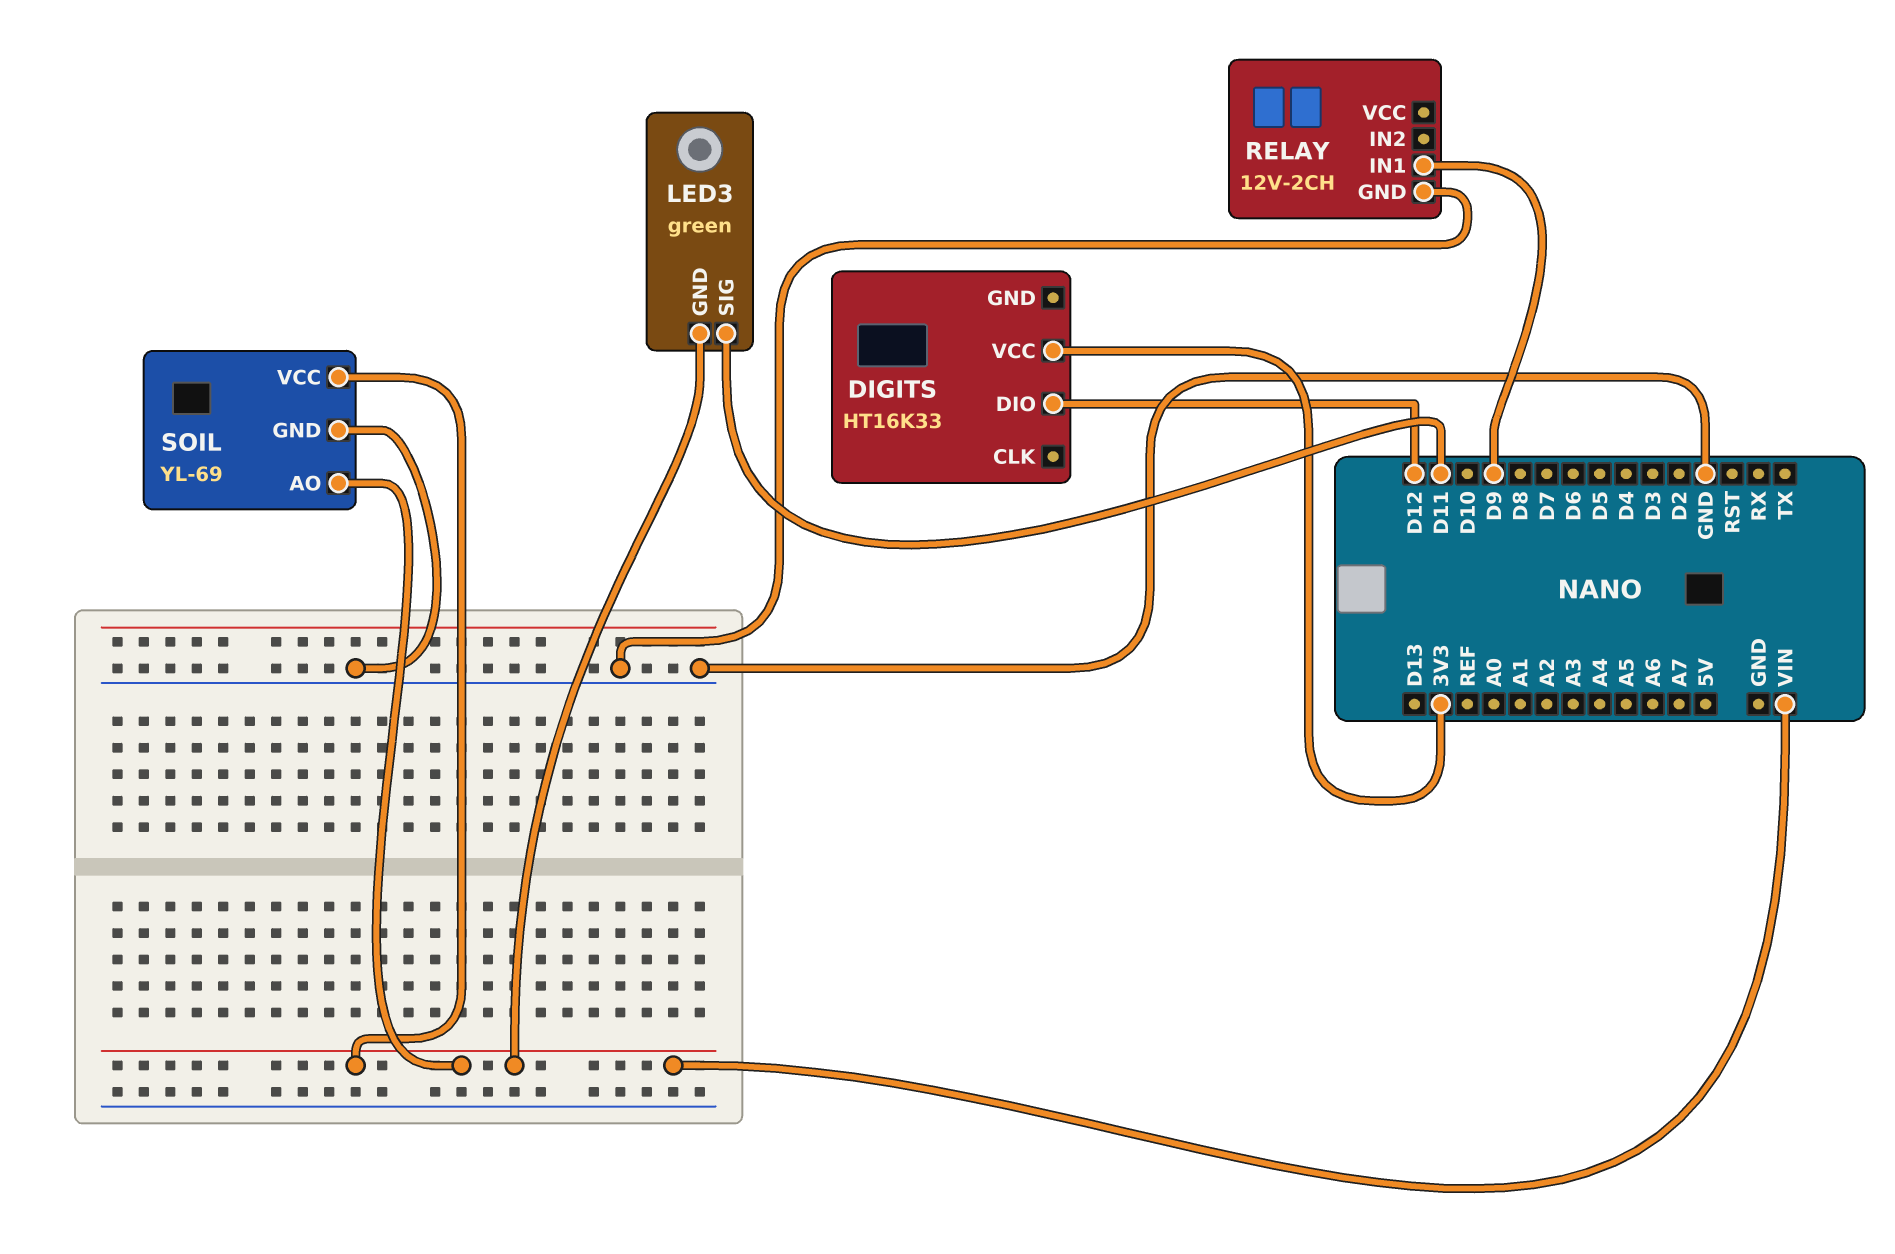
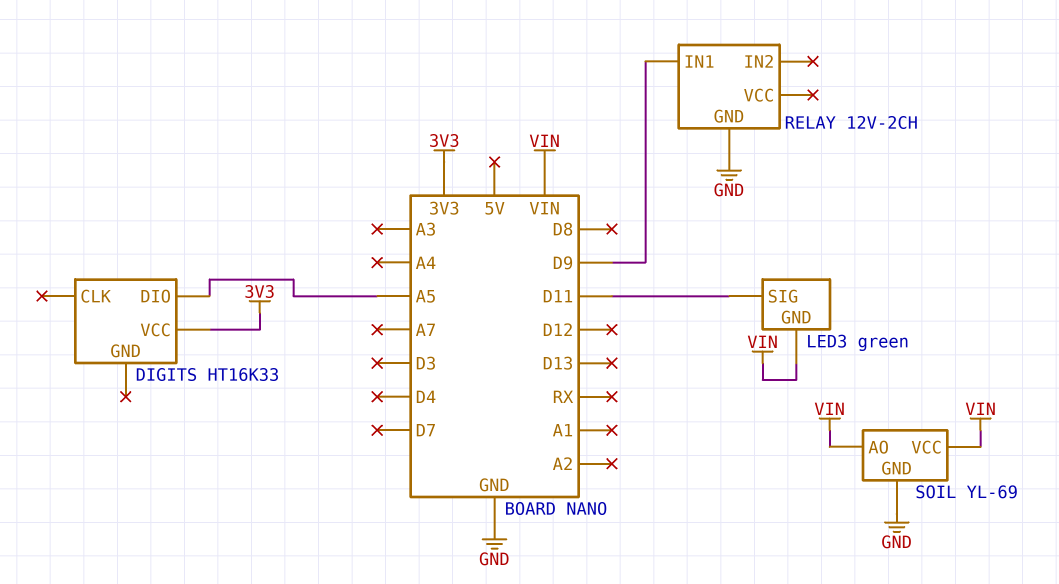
DIGITS pin DIO: D12 -> A5

